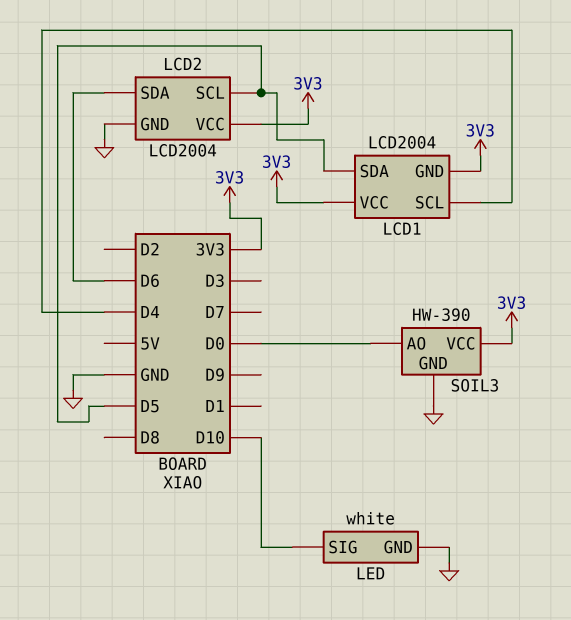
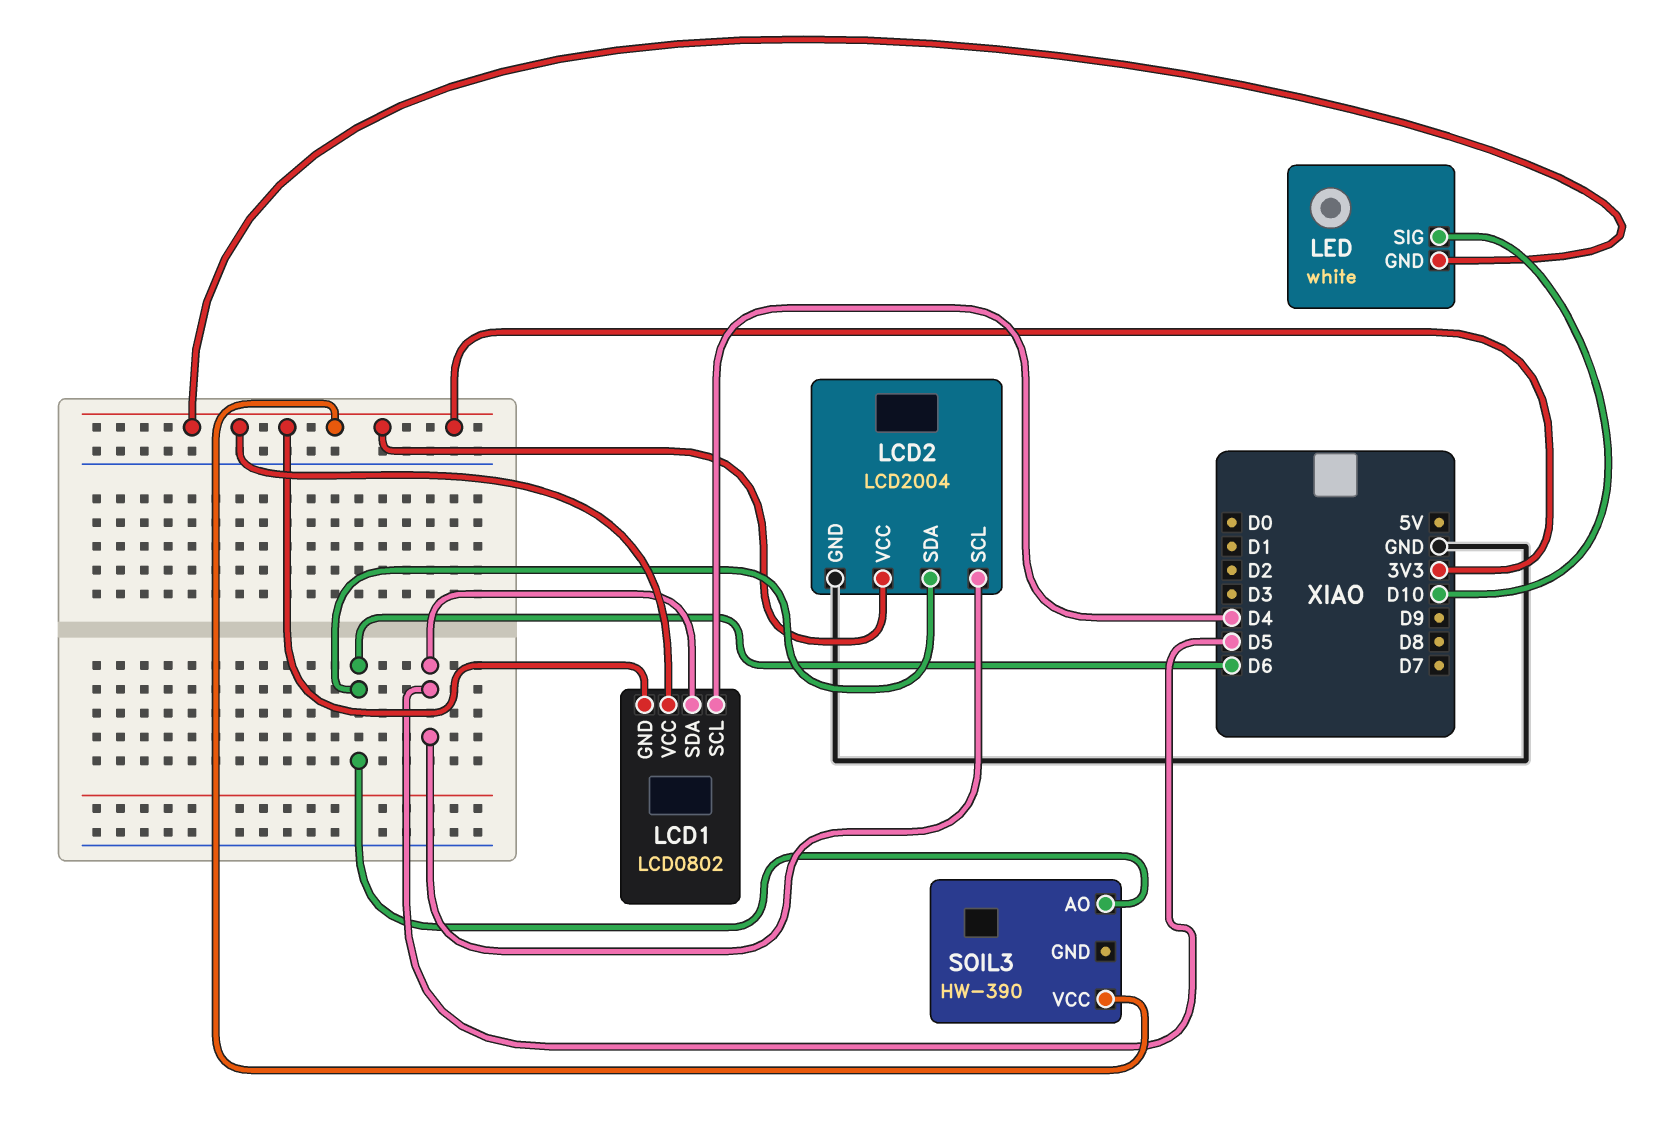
LCD1: LCD2004 -> LCD0802
LED pin GND: GND -> 3V3
SOIL3 pin AO: D0 -> D6
SOIL3 pin GND: GND -> none

